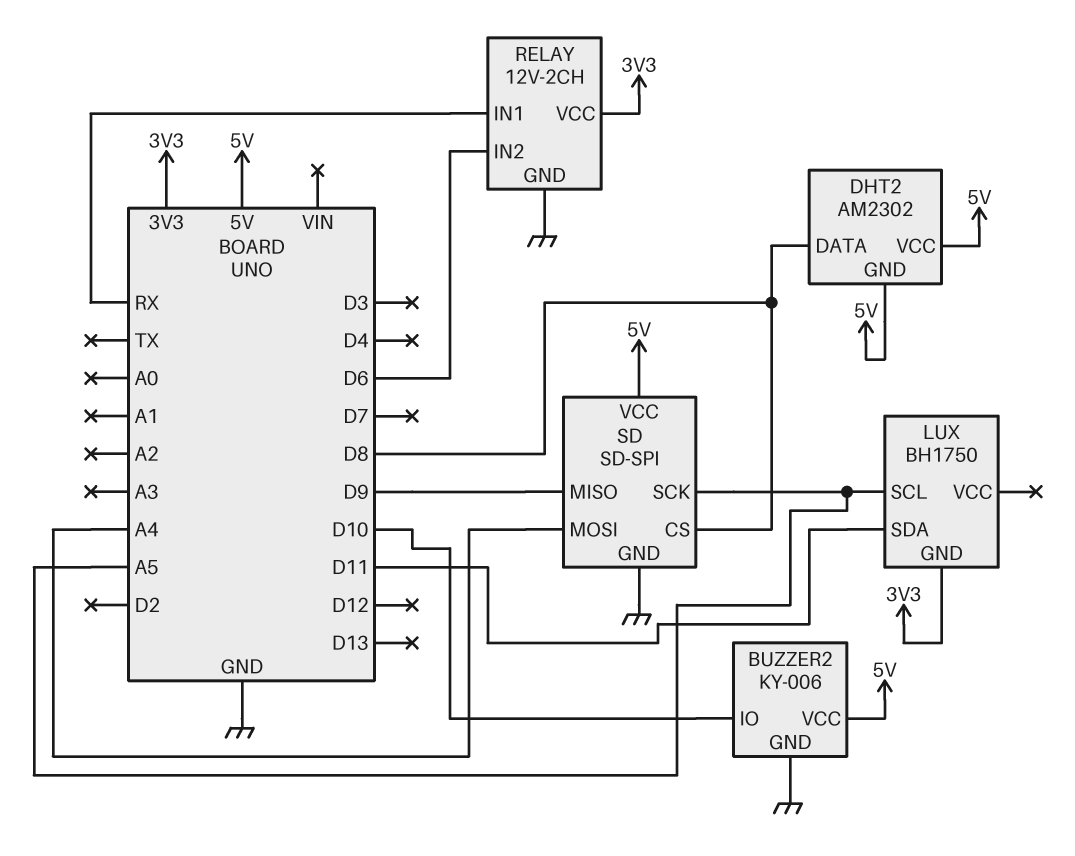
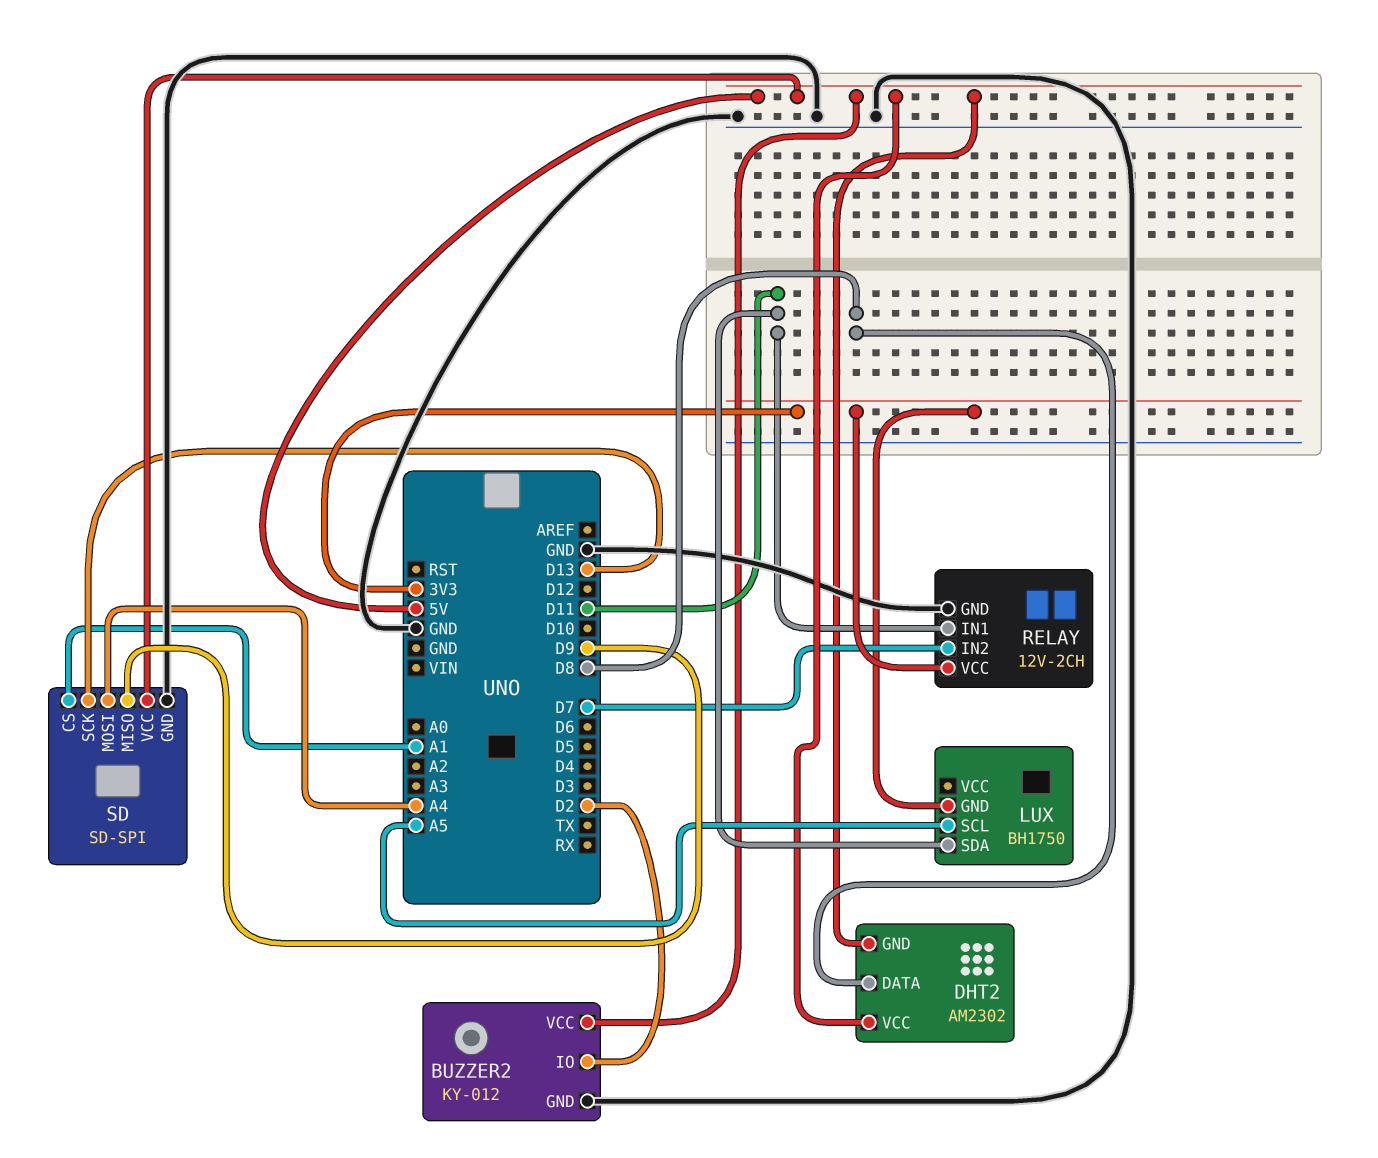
BUZZER2: KY-006 -> KY-012
BUZZER2 pin IO: D10 -> D2
RELAY pin IN1: RX -> D11
RELAY pin IN2: D6 -> D7
SD pin CS: D8 -> A1
SD pin SCK: A5 -> D13

